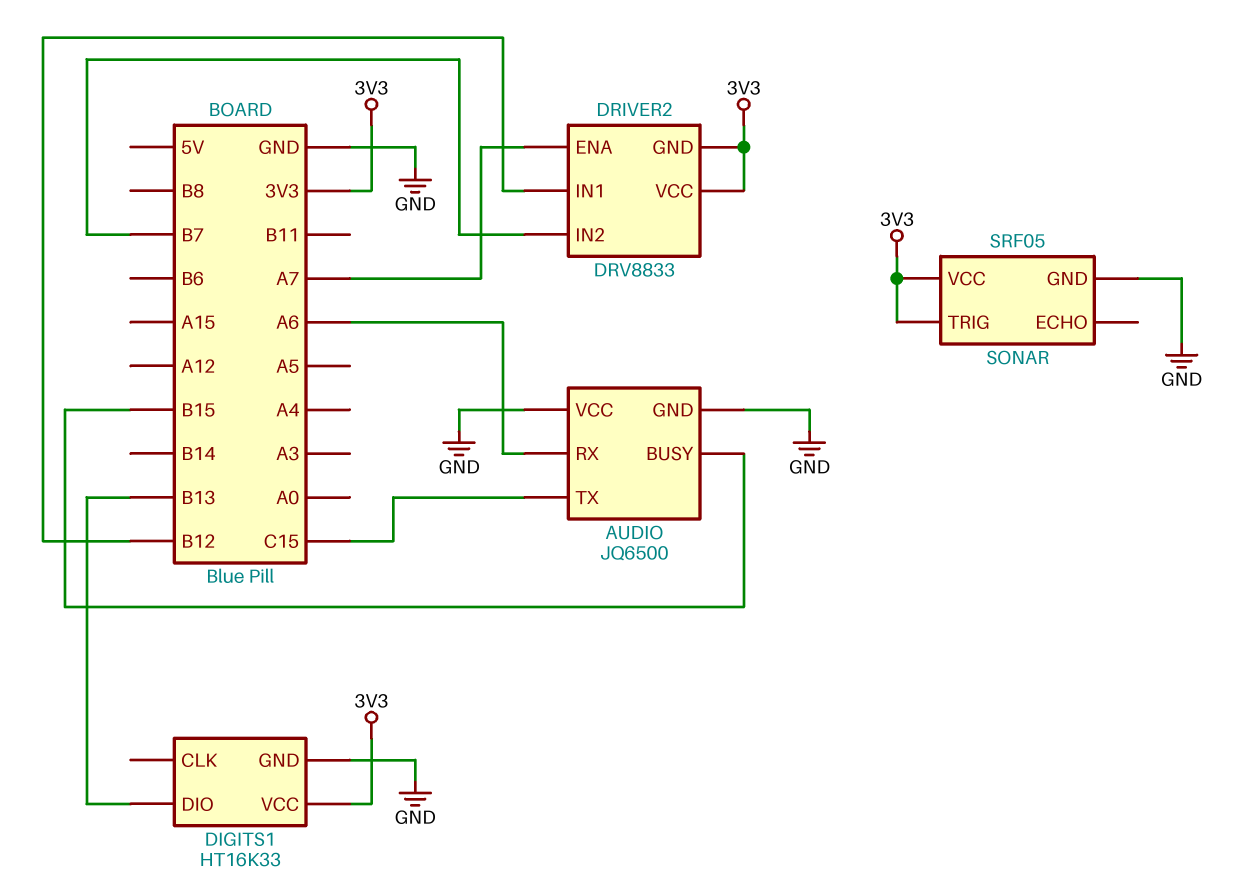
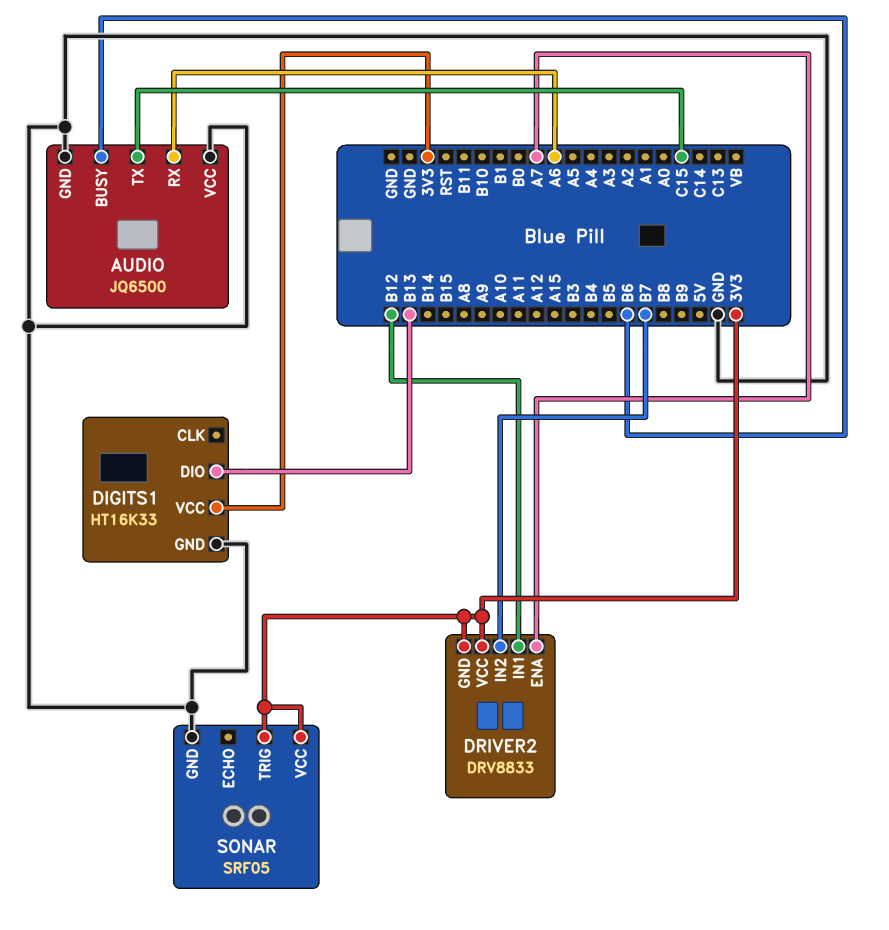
AUDIO pin BUSY: B15 -> B6

